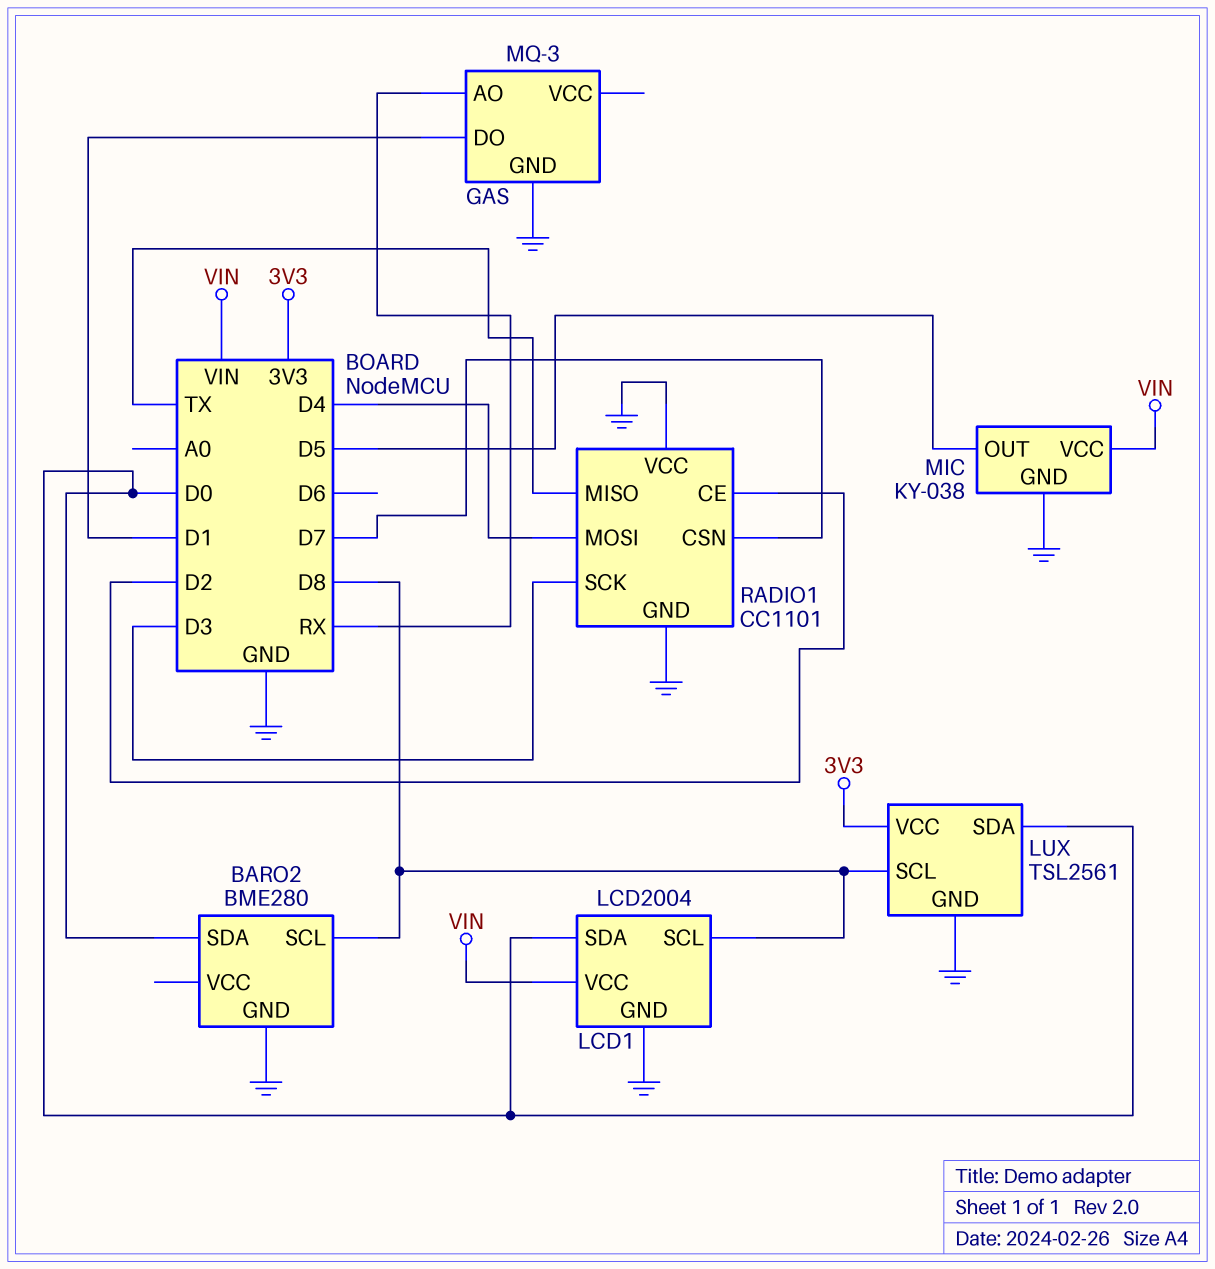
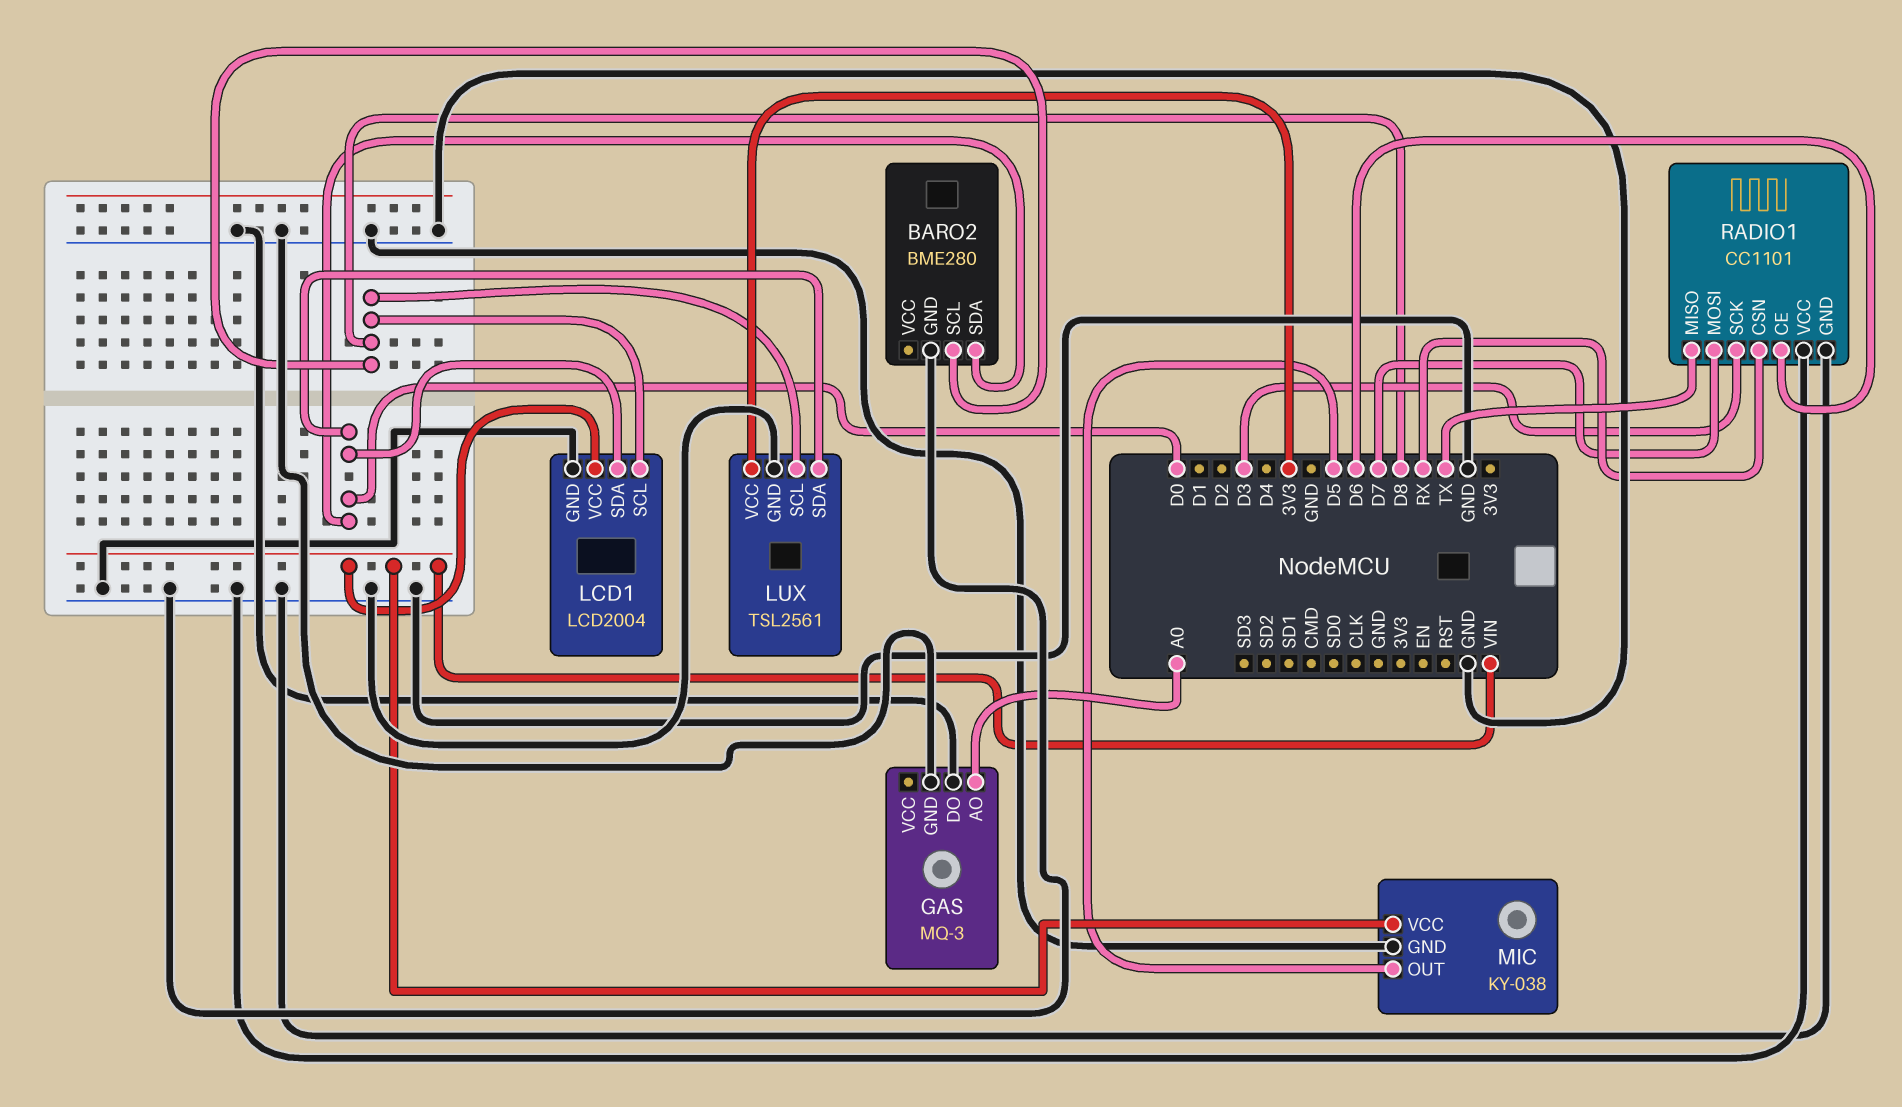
GAS pin AO: RX -> A0
GAS pin DO: D1 -> GND
RADIO1 pin CE: D2 -> D6
RADIO1 pin CSN: D7 -> RX
RADIO1 pin MOSI: D4 -> D7

